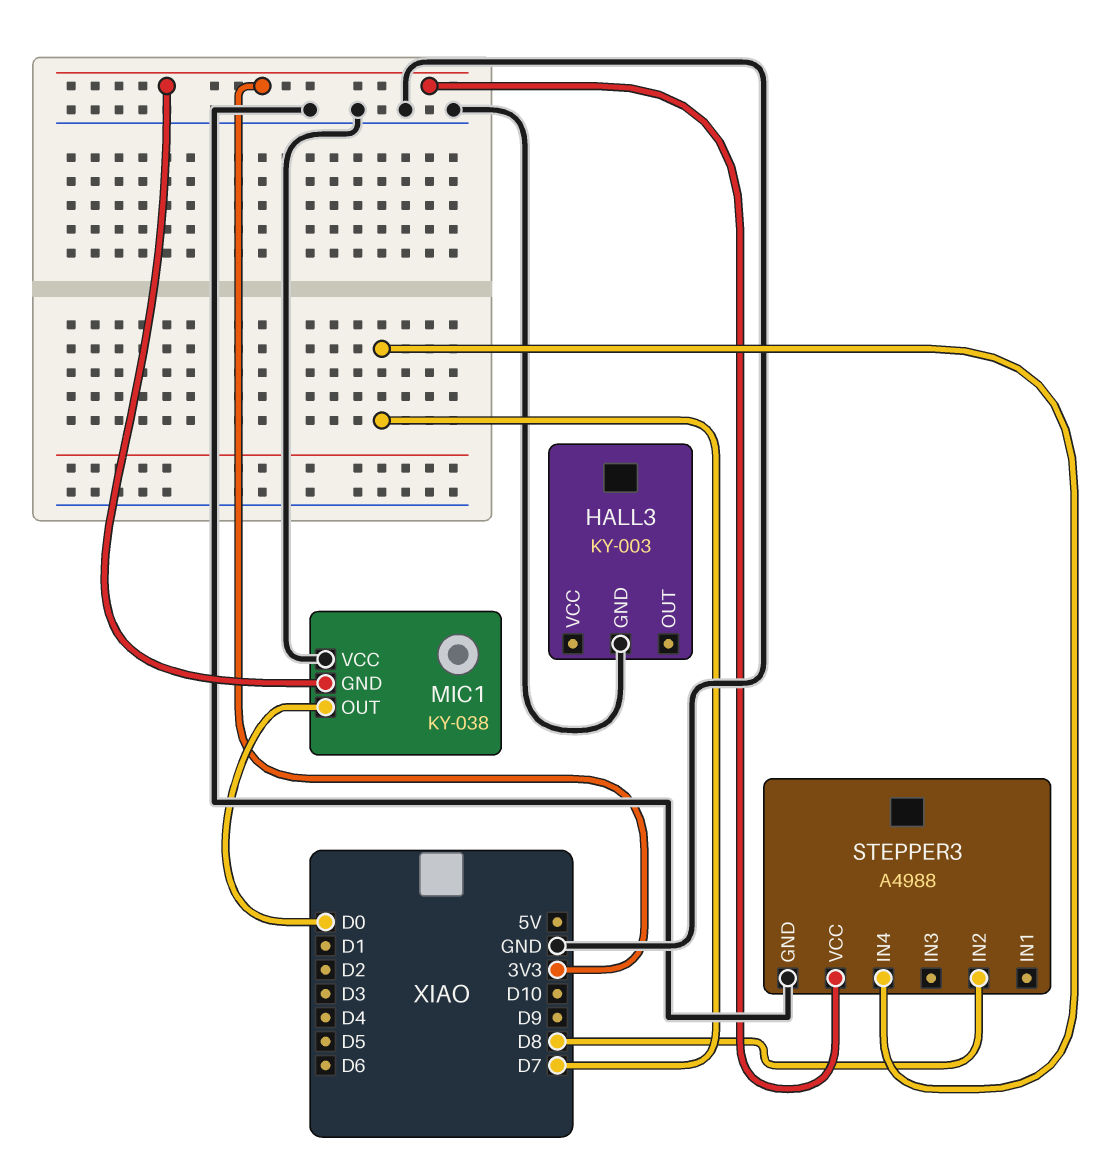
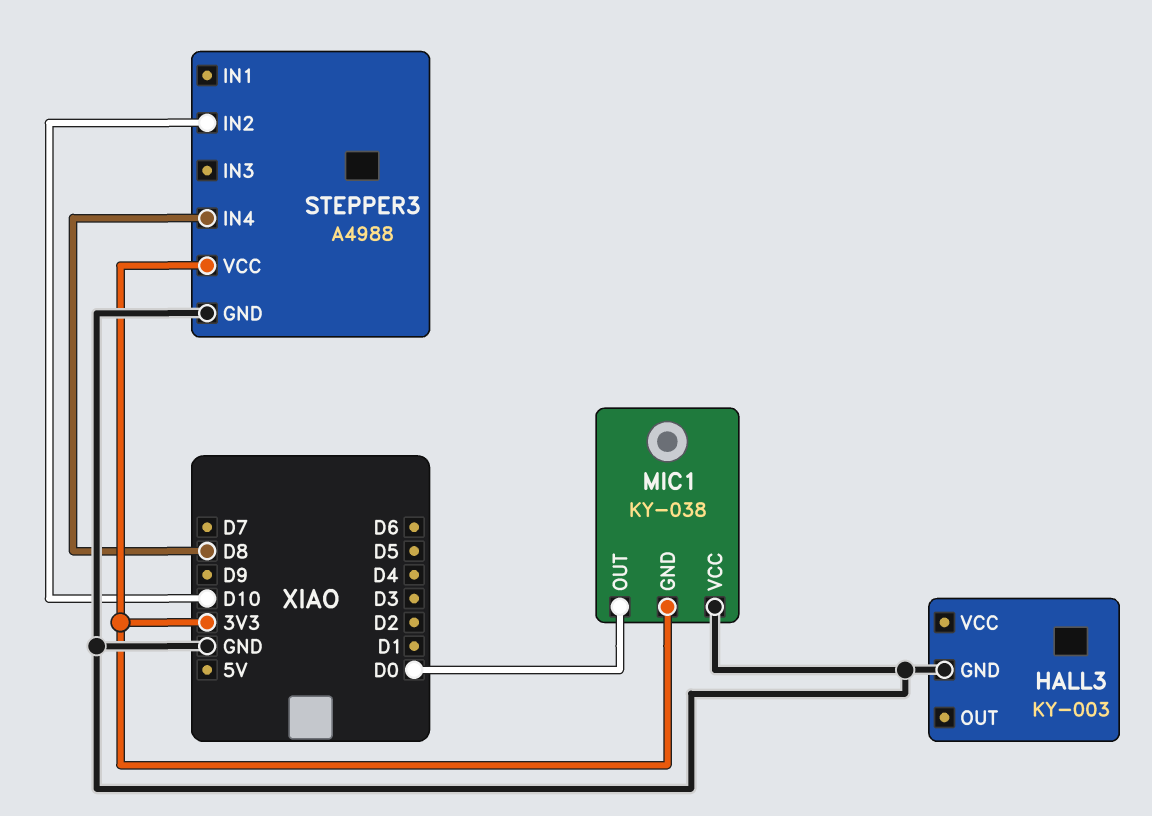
STEPPER3 pin IN2: D8 -> D10
STEPPER3 pin IN4: D7 -> D8

